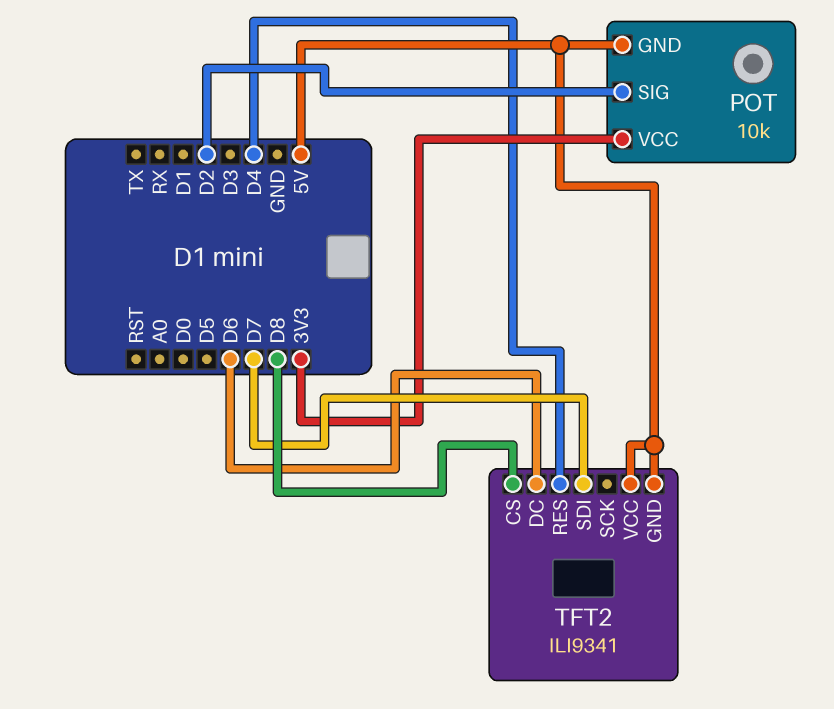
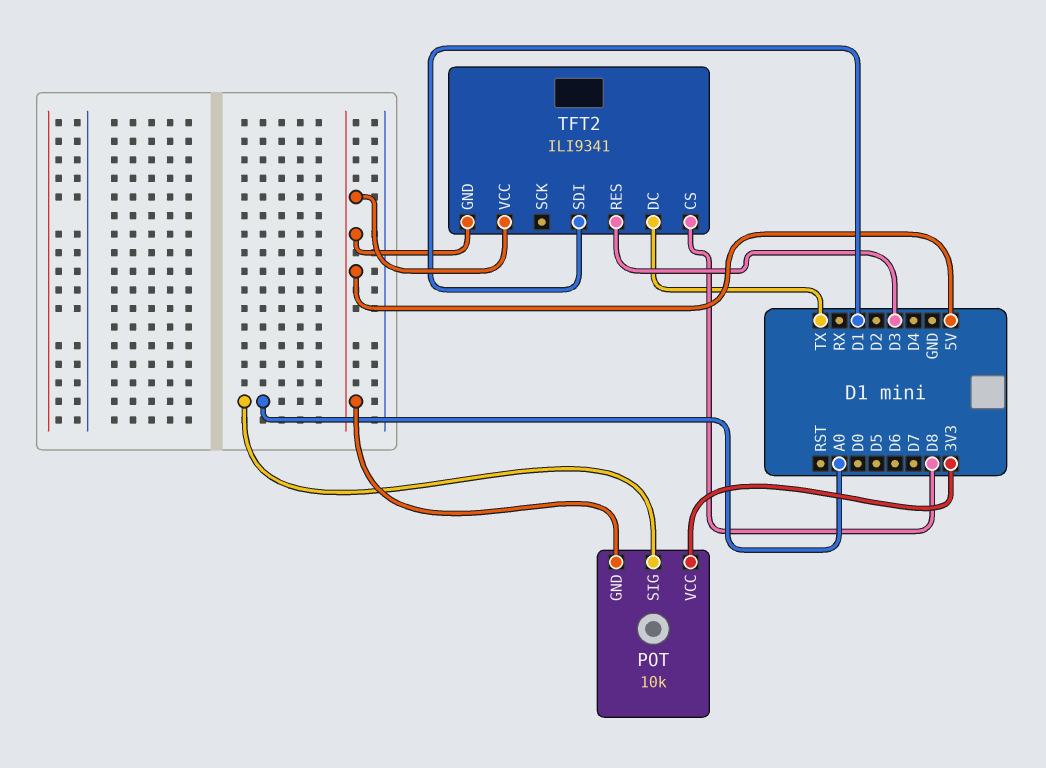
POT pin SIG: D2 -> A0
TFT2 pin DC: D6 -> TX
TFT2 pin RES: D4 -> D3
TFT2 pin SDI: D7 -> D1

